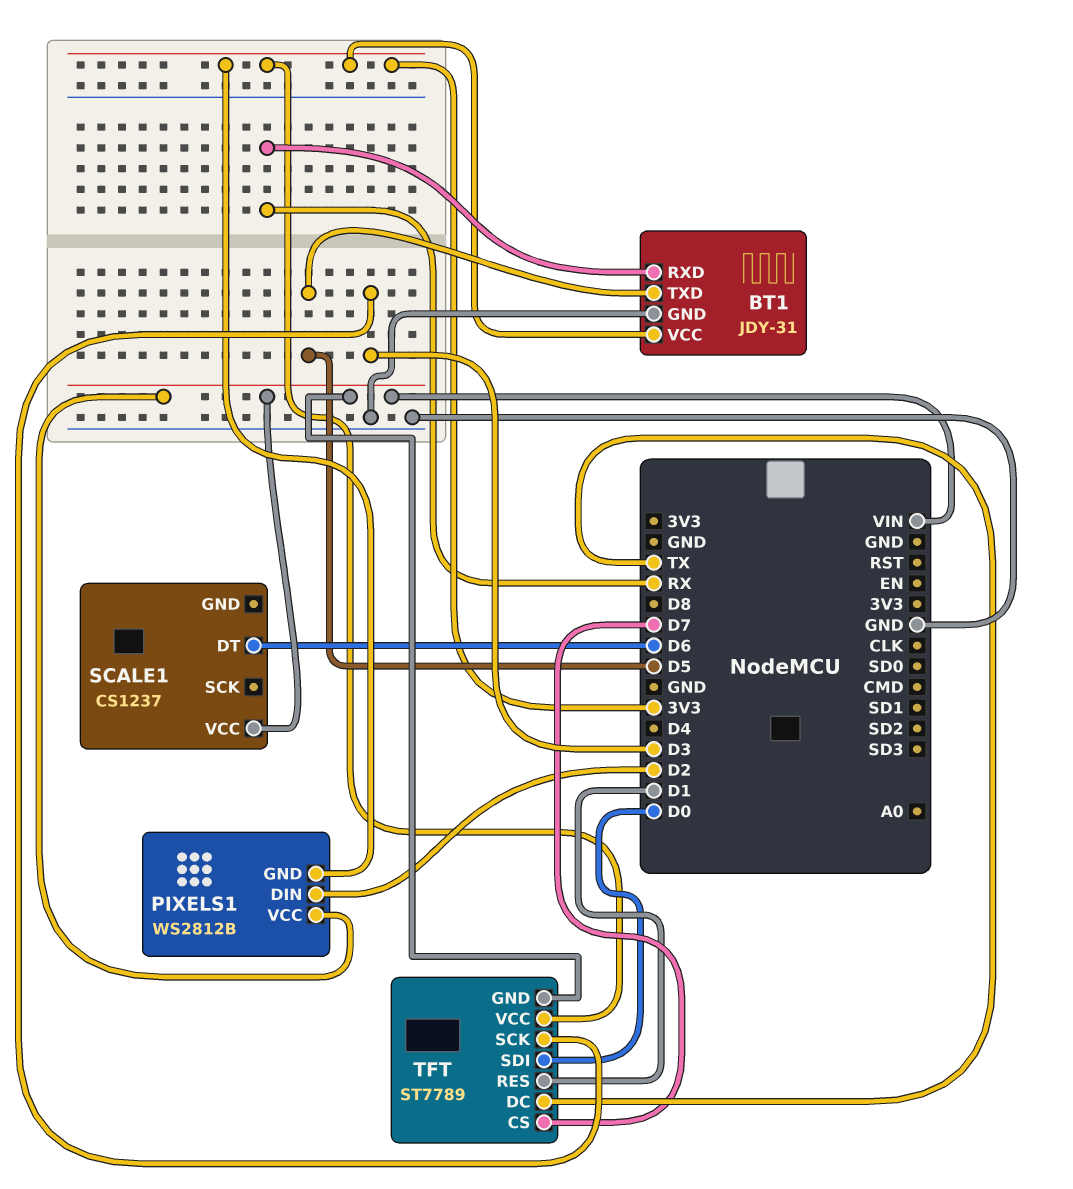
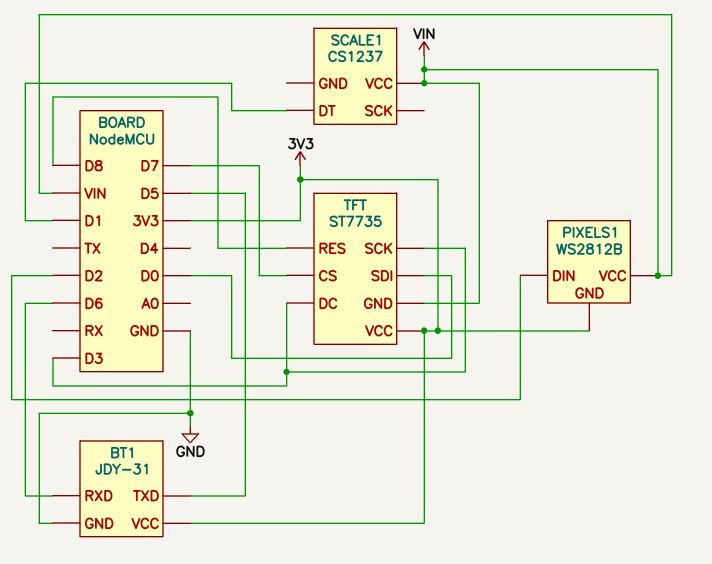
BT1 pin RXD: RX -> D6
SCALE1 pin DT: D6 -> D1
TFT: ST7789 -> ST7735
TFT pin DC: TX -> D3
TFT pin RES: D1 -> D8

